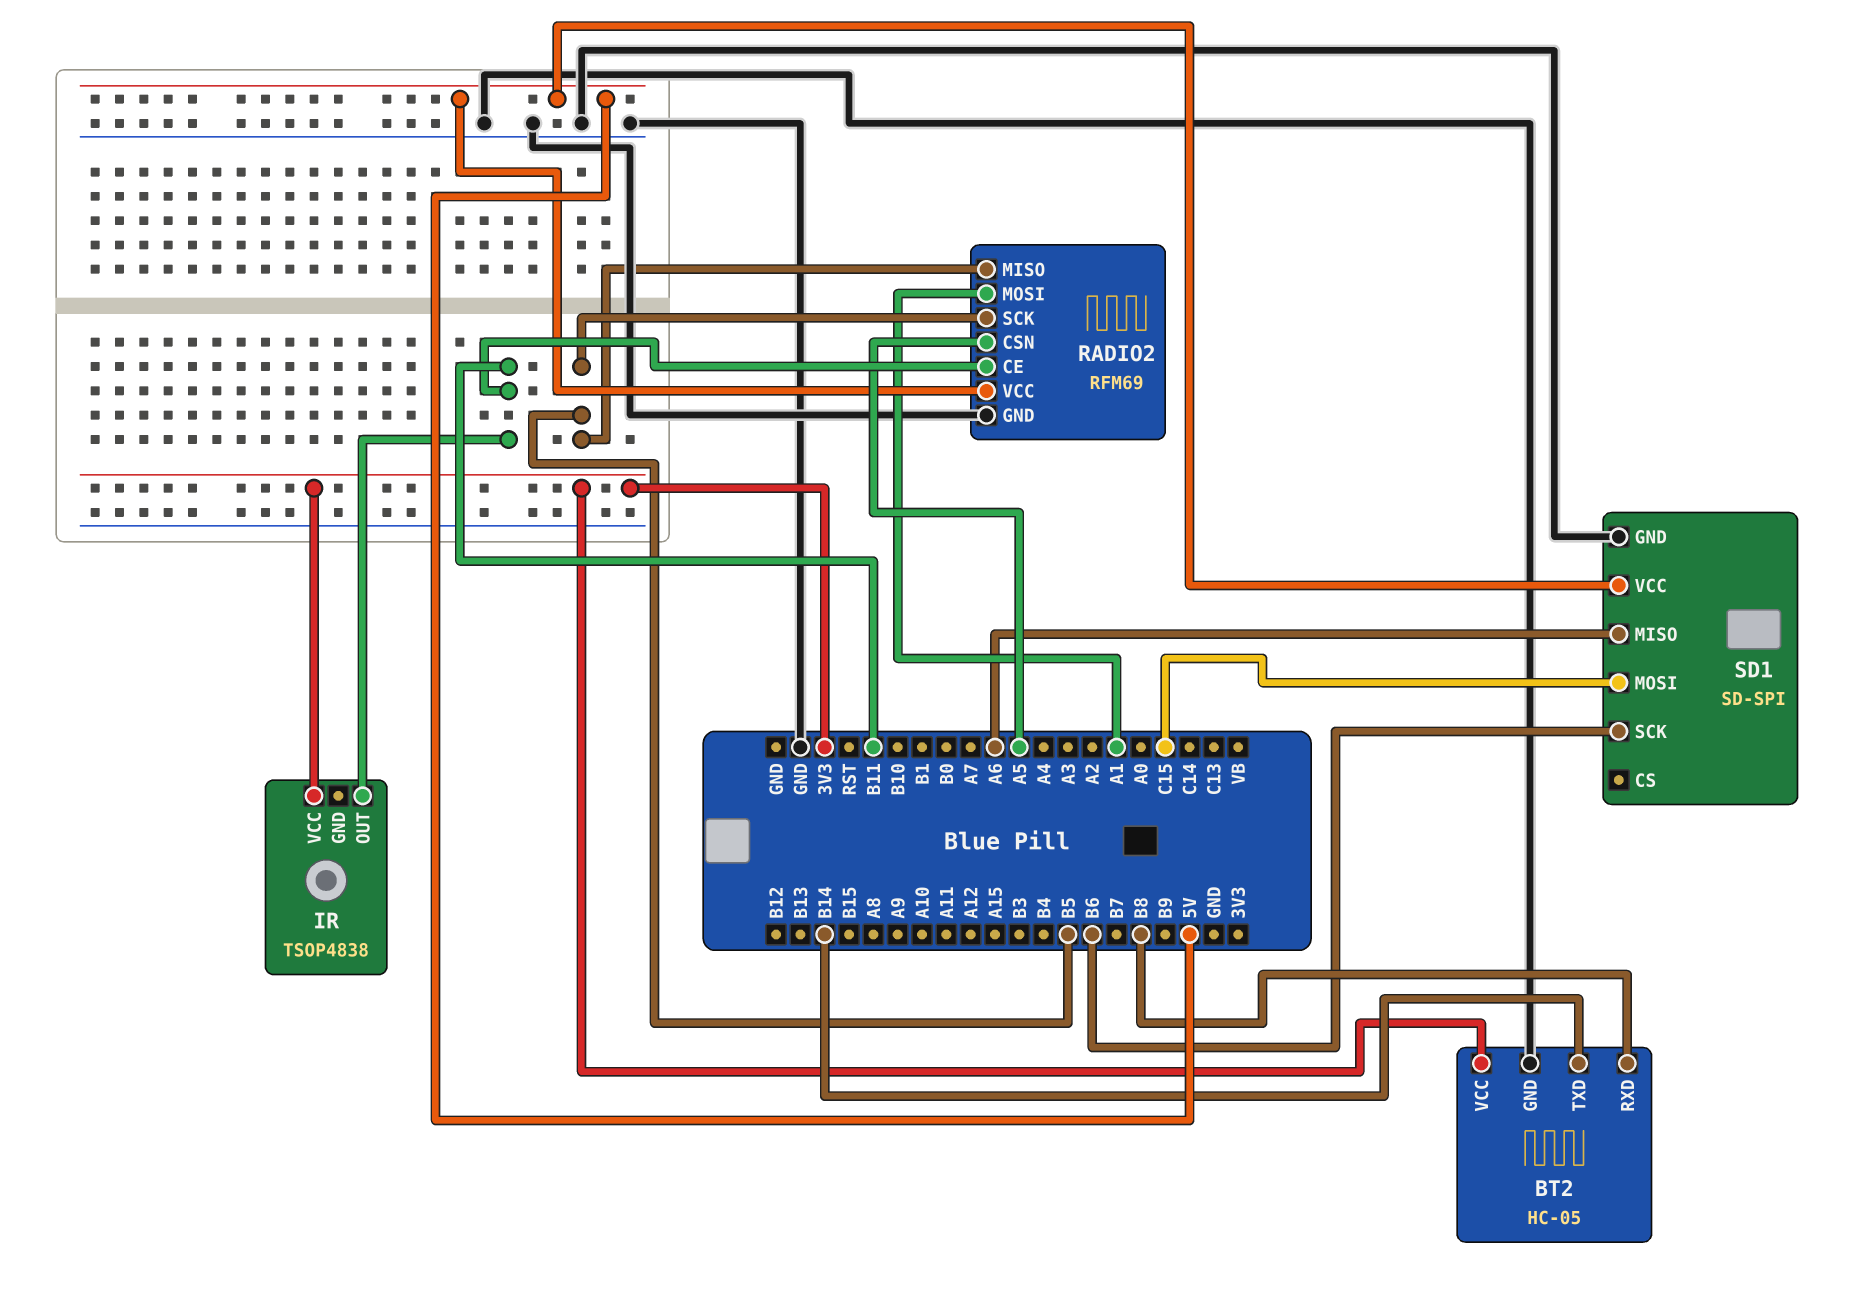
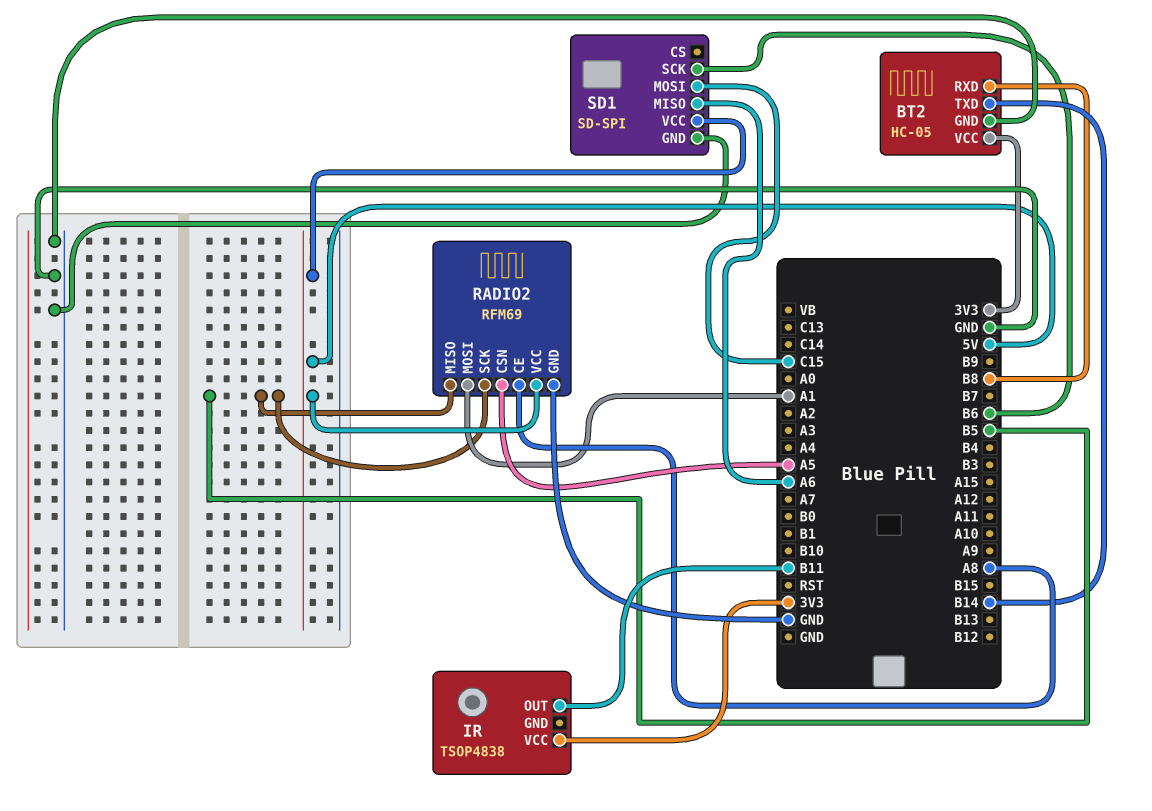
RADIO2 pin CE: B11 -> A8

